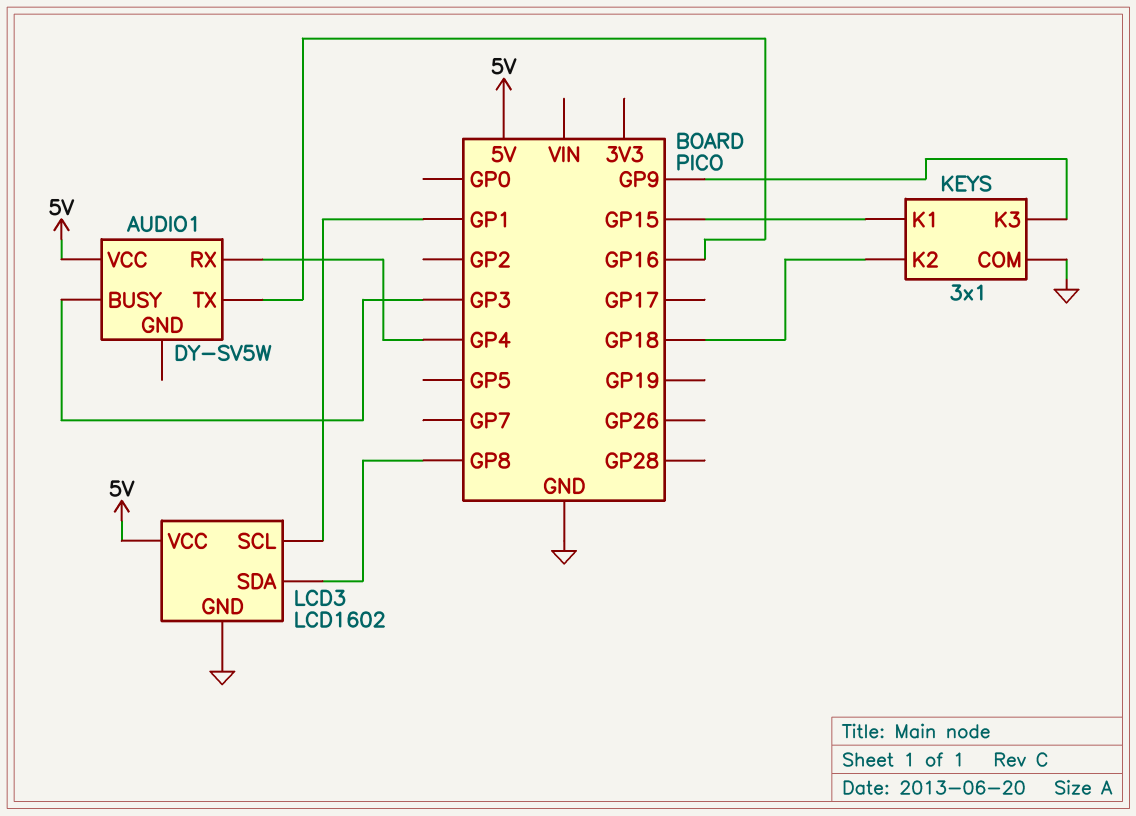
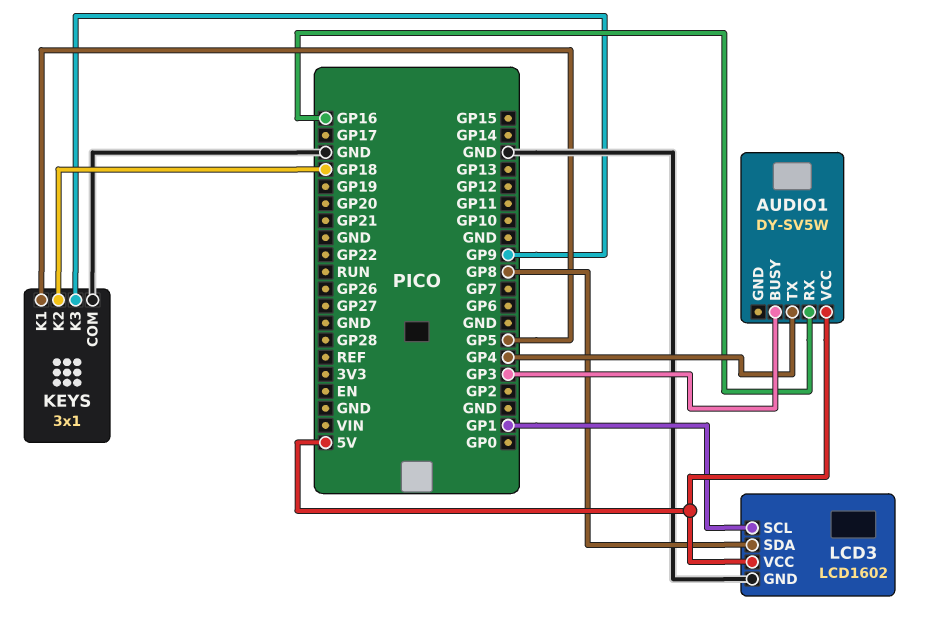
AUDIO1 pin RX: GP4 -> GP16
AUDIO1 pin TX: GP16 -> GP4
KEYS pin K1: GP15 -> GP5

